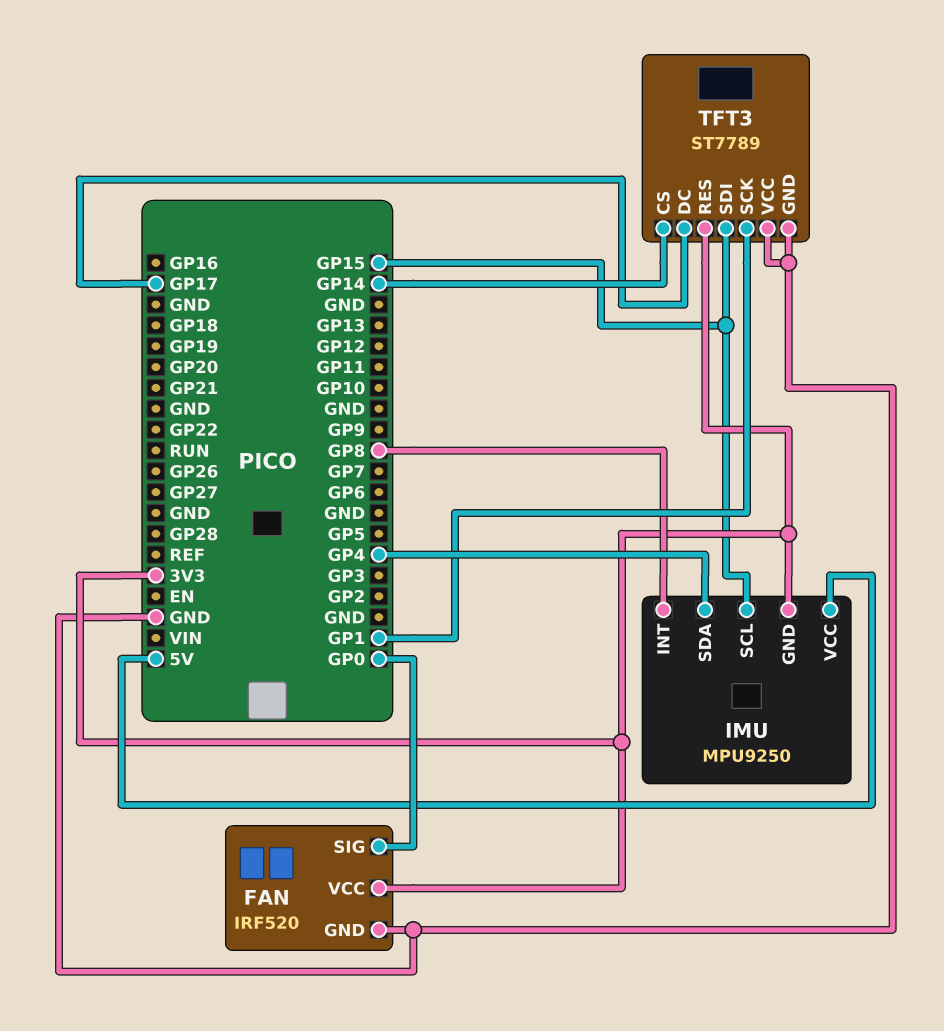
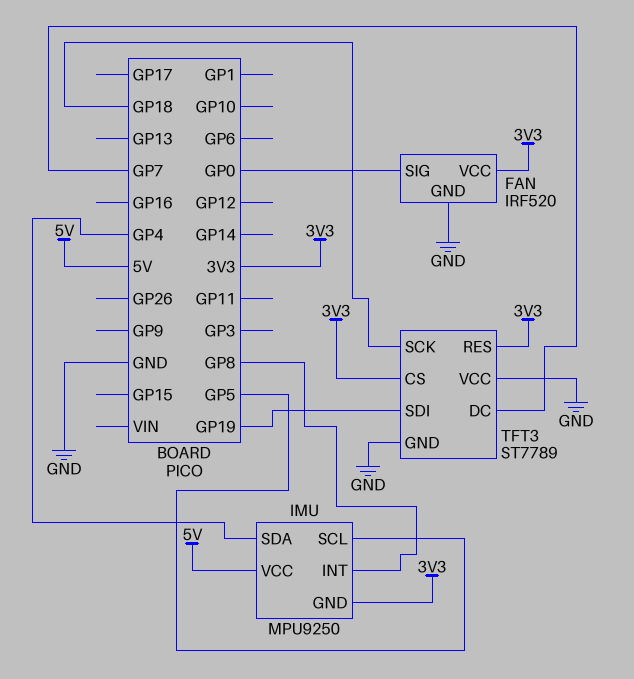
IMU pin SCL: GP15 -> GP5
TFT3 pin CS: GP14 -> 3V3
TFT3 pin DC: GP17 -> GP7
TFT3 pin SCK: GP1 -> GP18
TFT3 pin SDI: GP15 -> GP19

